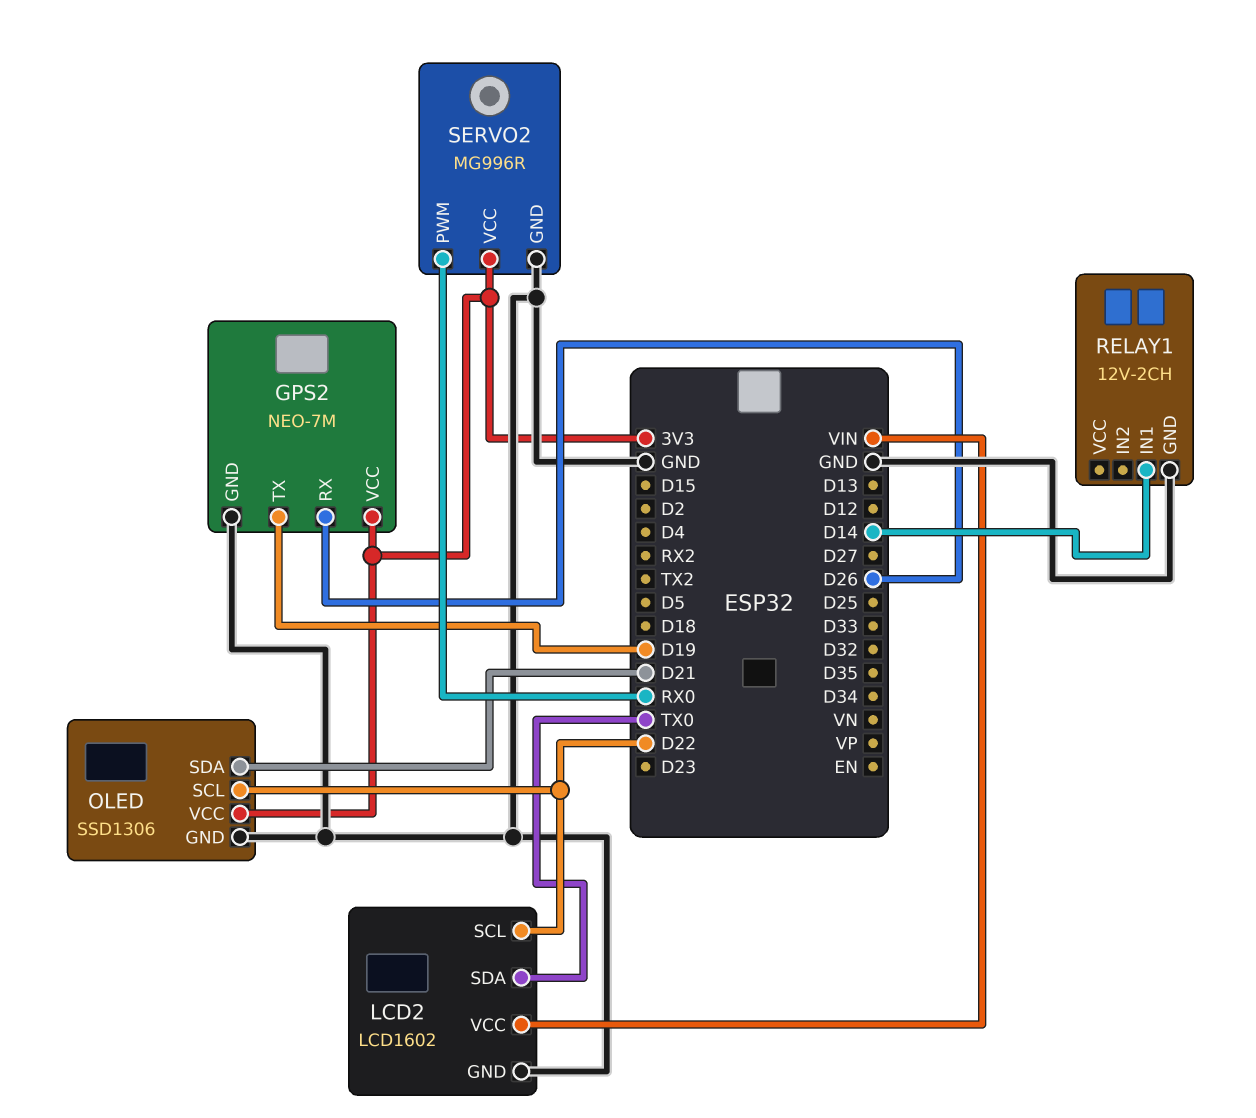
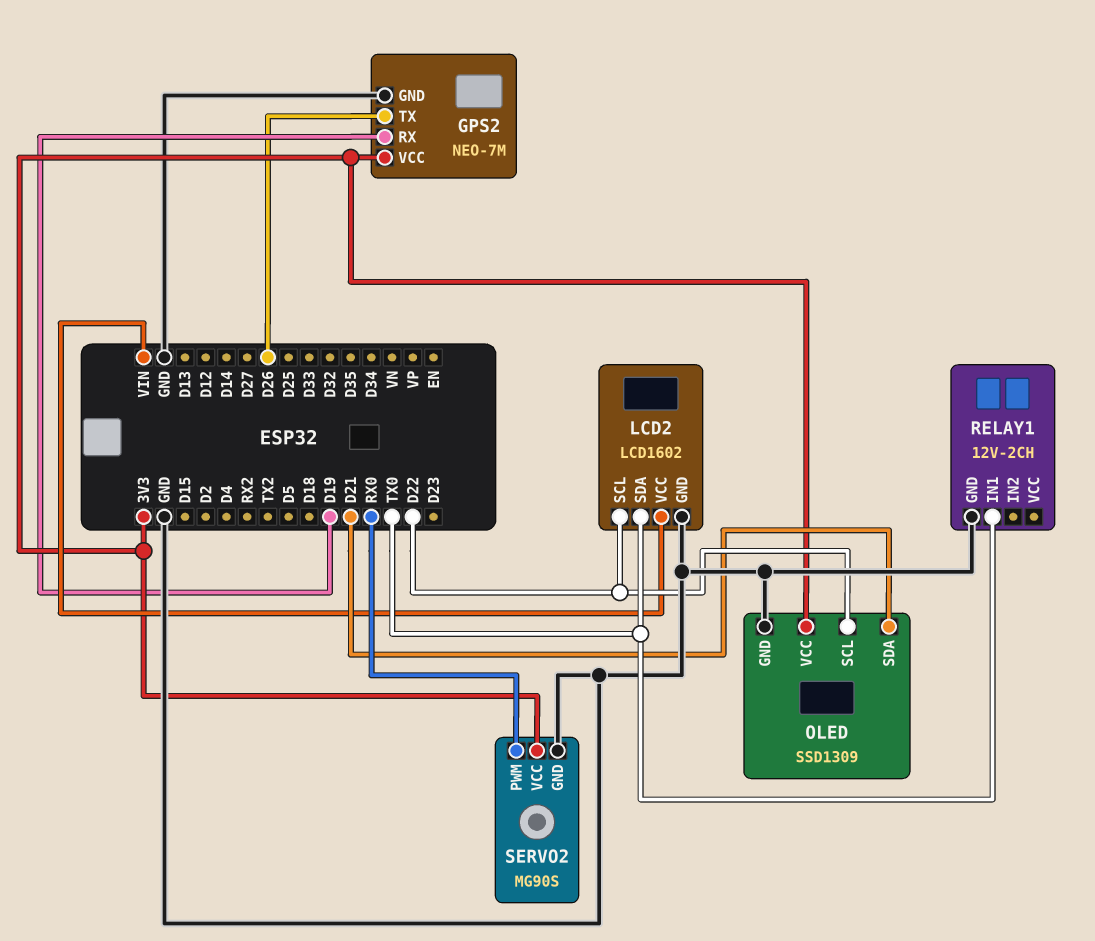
GPS2 pin RX: D26 -> D19
GPS2 pin TX: D19 -> D26
OLED: SSD1306 -> SSD1309
RELAY1 pin IN1: D14 -> TX0
SERVO2: MG996R -> MG90S

